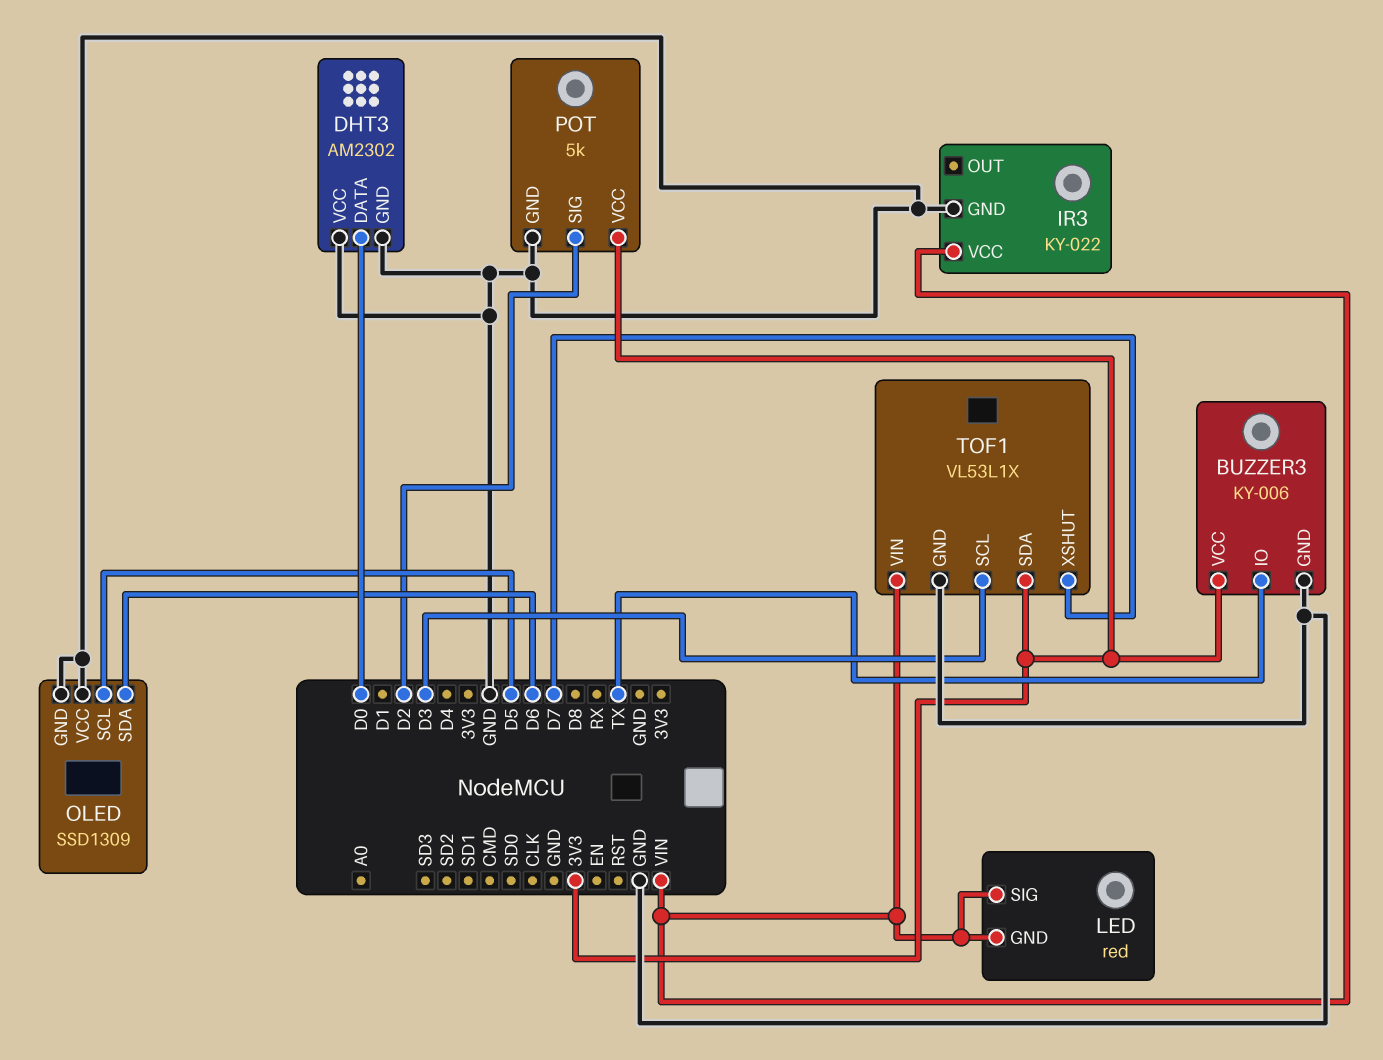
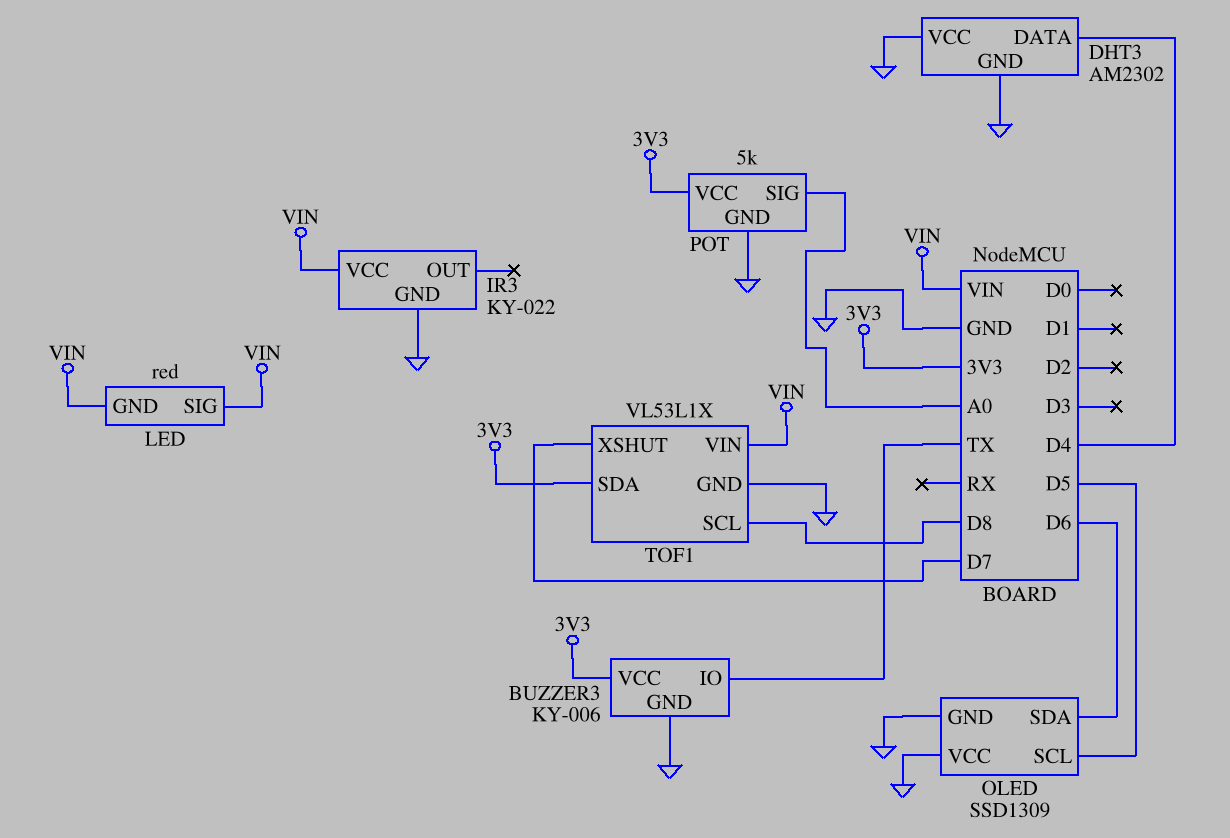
DHT3 pin DATA: D0 -> D4
POT pin SIG: D2 -> A0
TOF1 pin SCL: D3 -> D8

